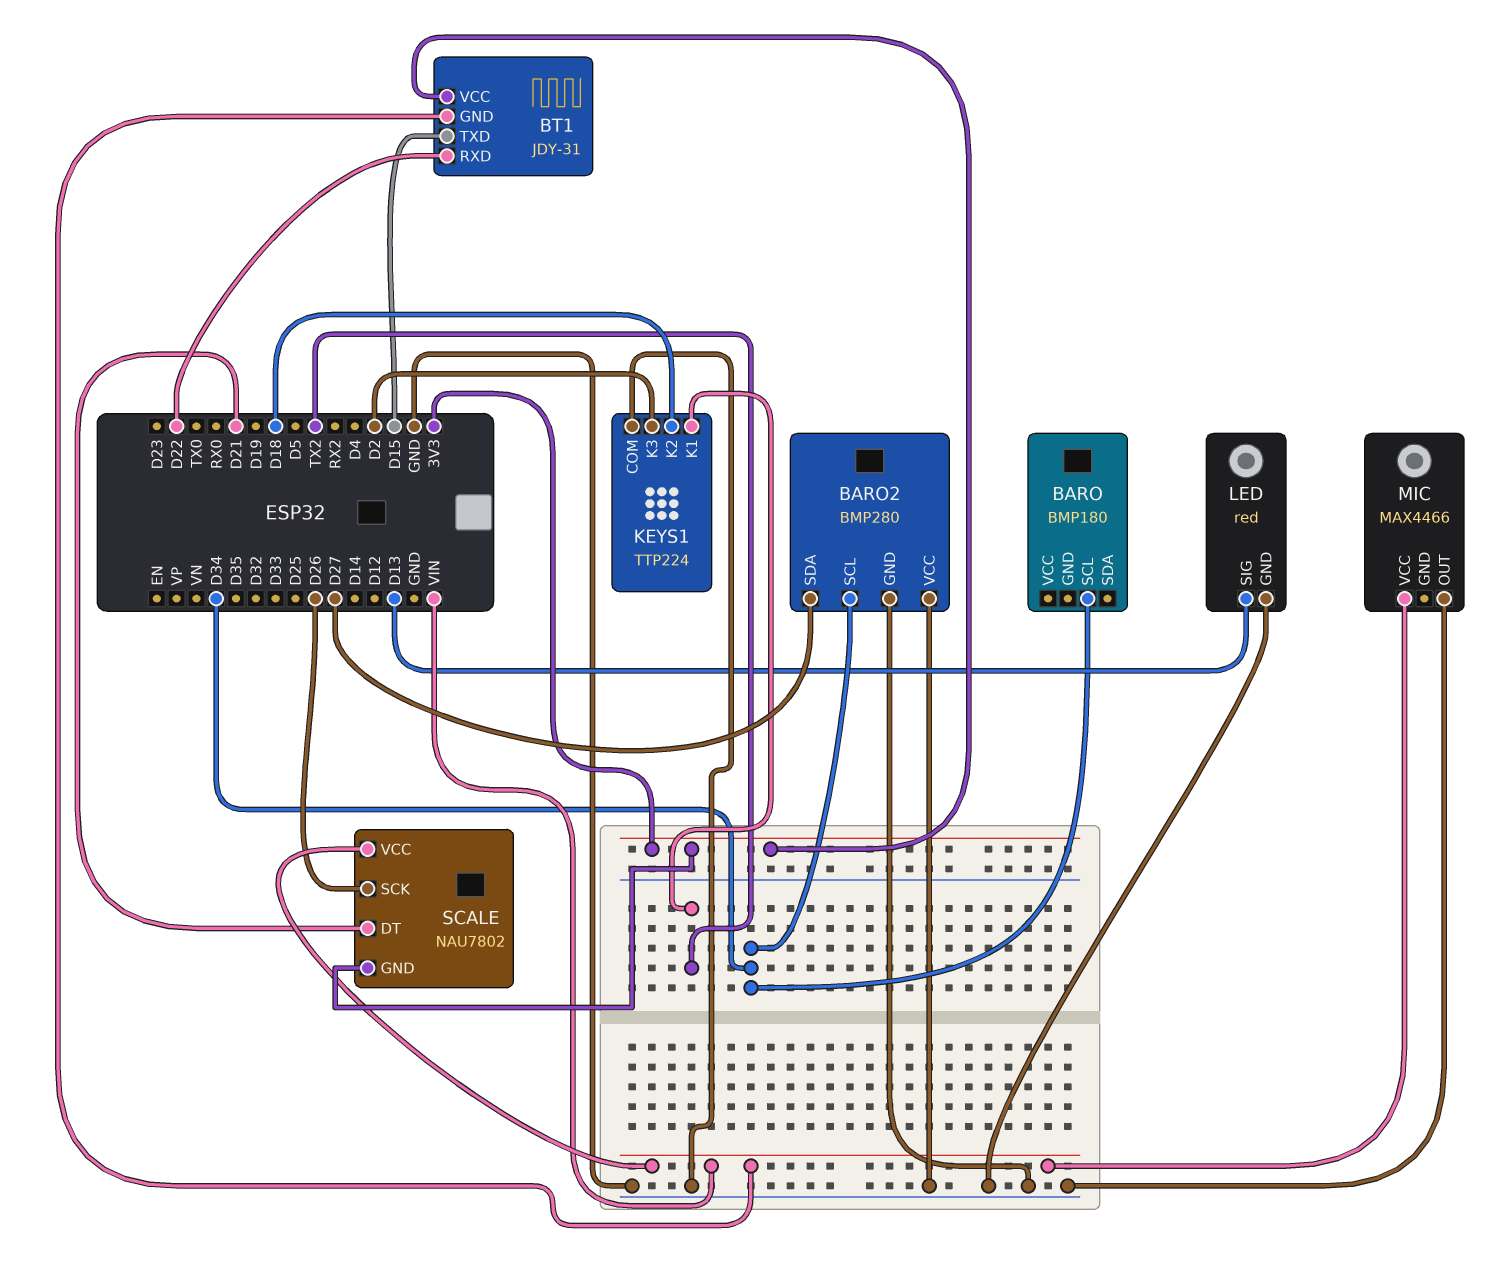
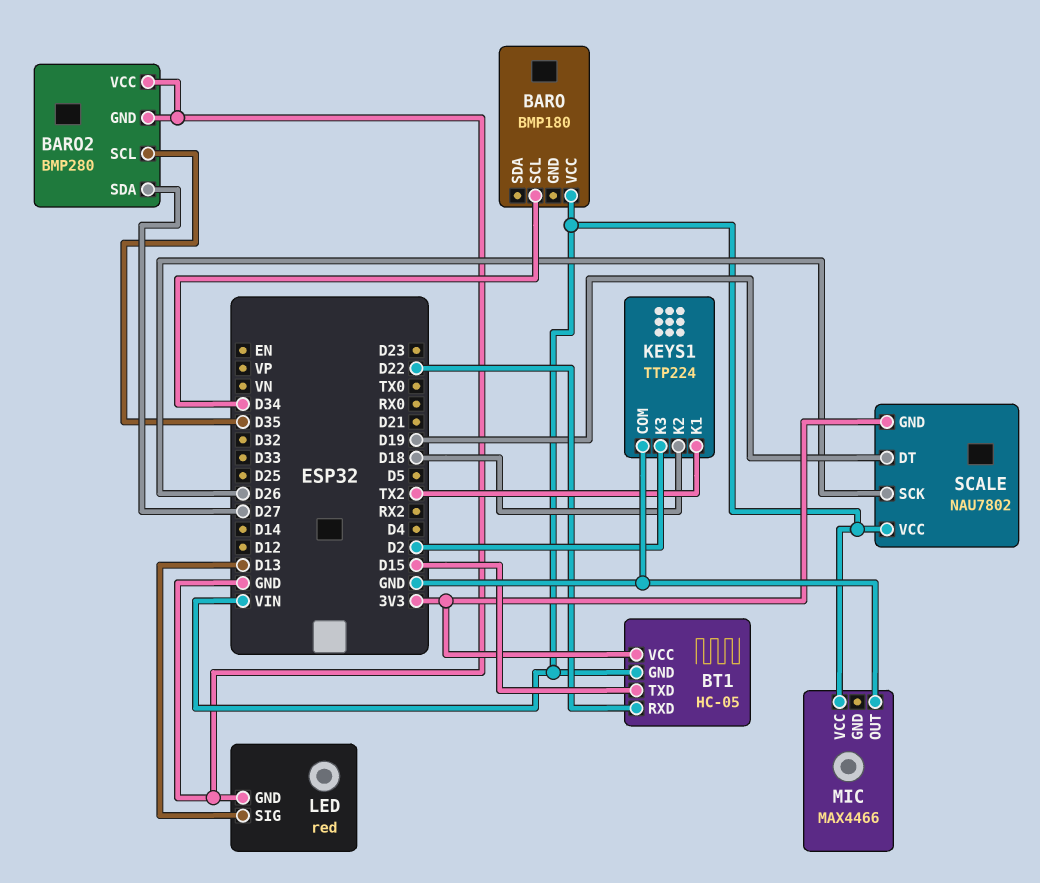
BARO pin VCC: none -> VIN
BARO2 pin SCL: D34 -> D35
BT1: JDY-31 -> HC-05
SCALE pin DT: D21 -> D19

